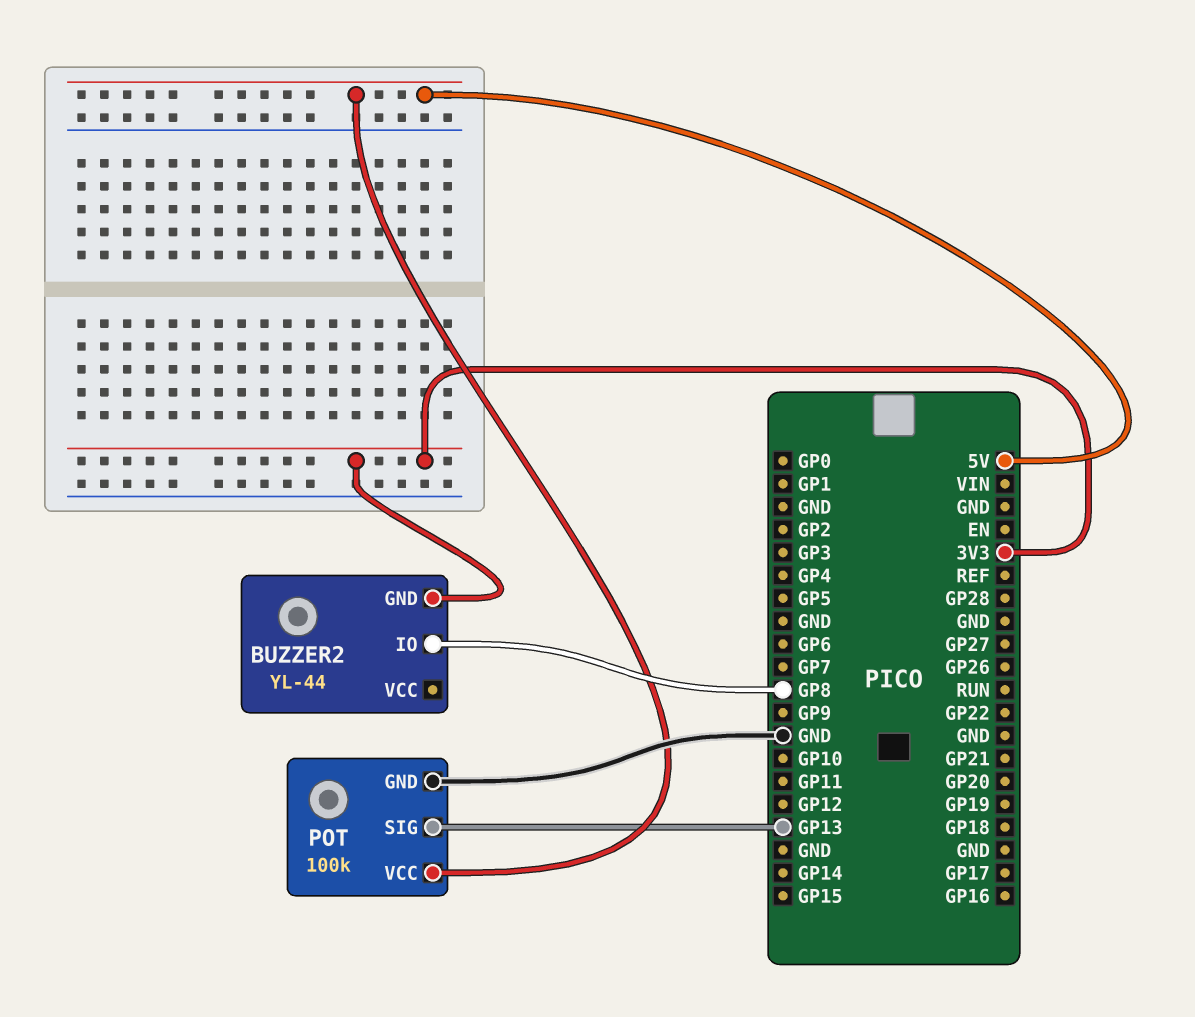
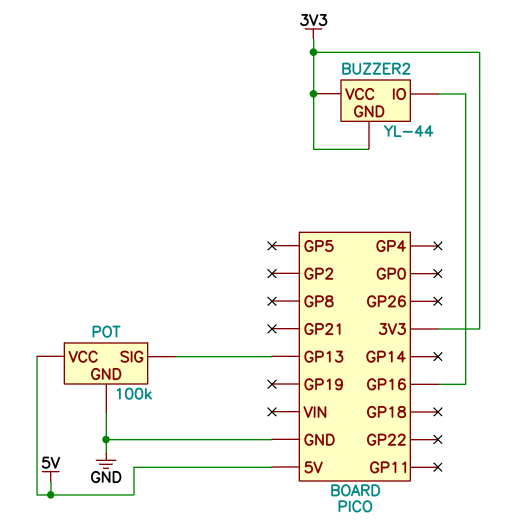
BUZZER2 pin IO: GP8 -> GP16
BUZZER2 pin VCC: none -> 3V3

